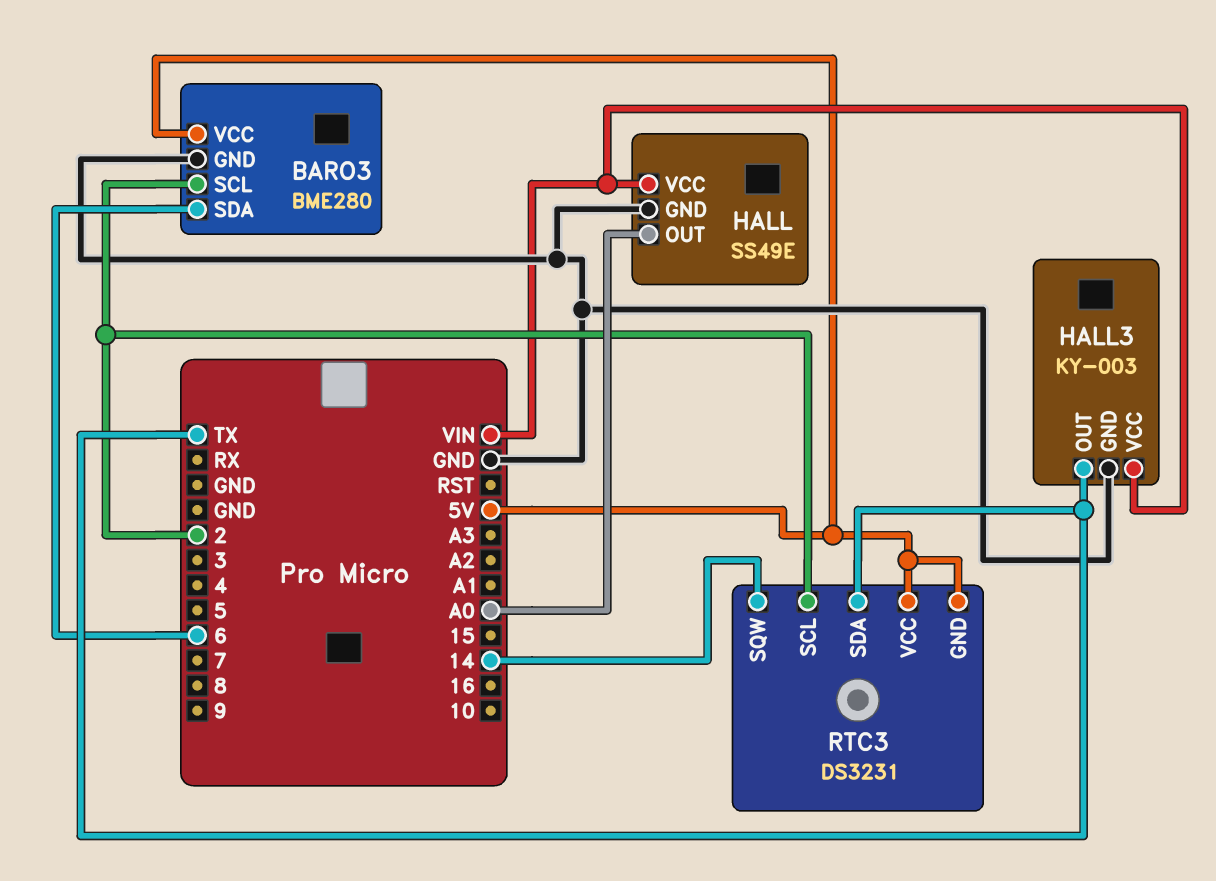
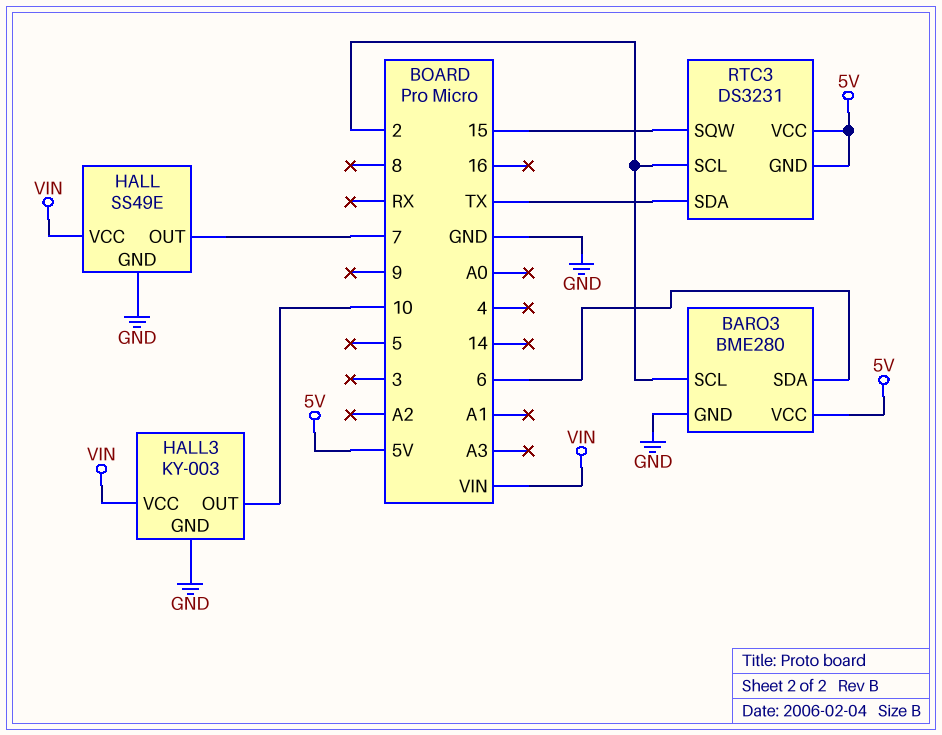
HALL pin OUT: A0 -> 7
HALL3 pin OUT: TX -> 10
RTC3 pin SQW: 14 -> 15

